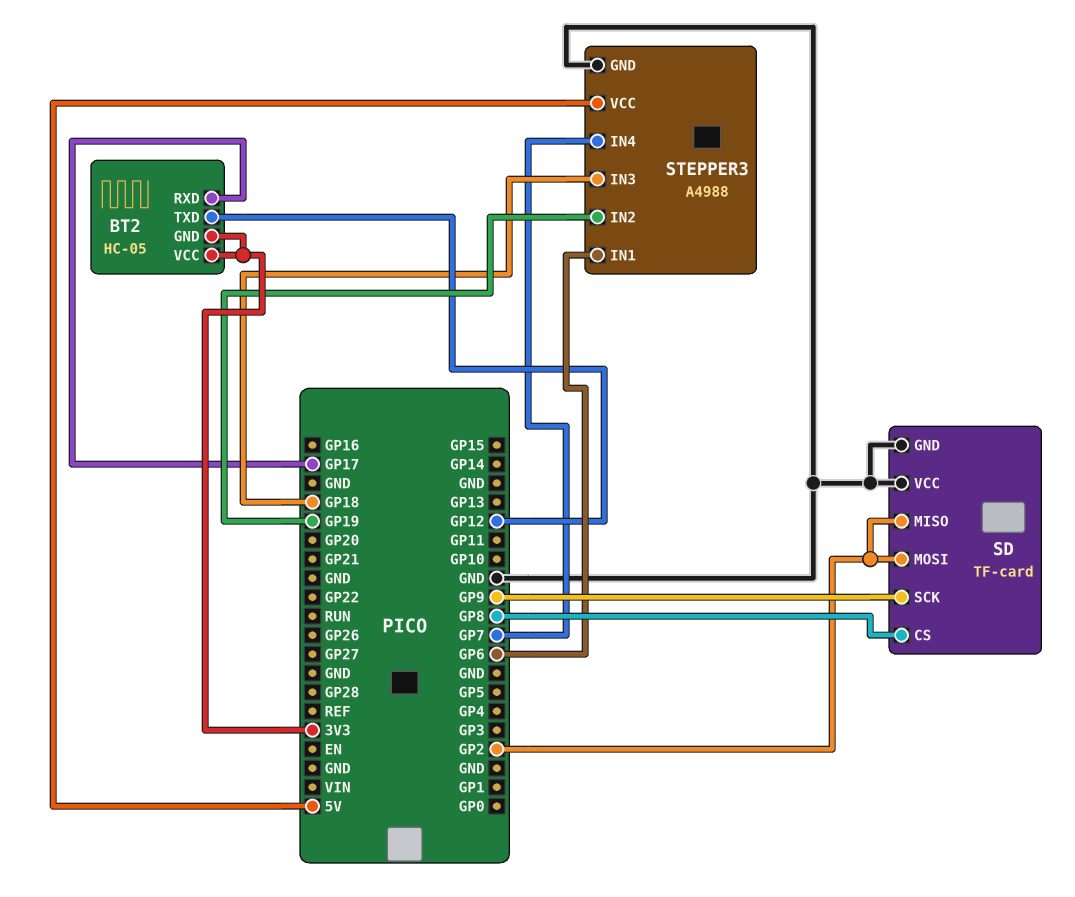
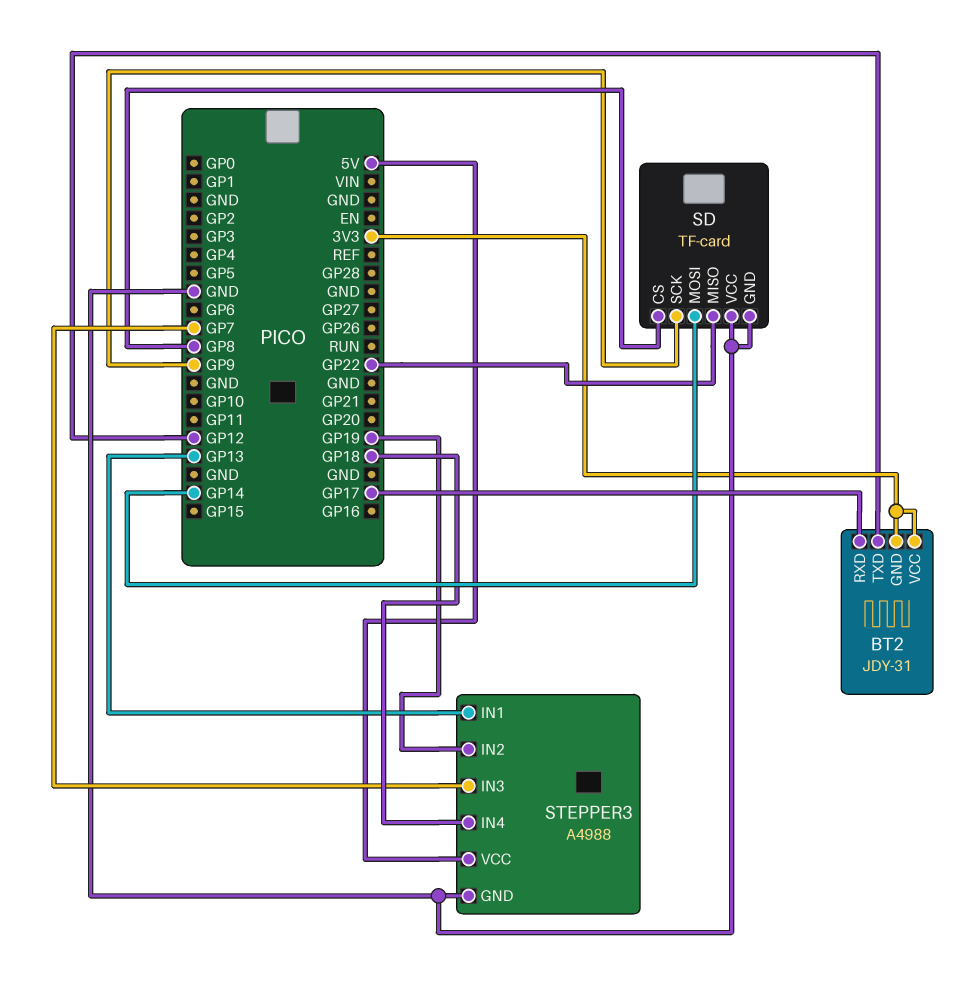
BT2: HC-05 -> JDY-31
SD pin MISO: GP2 -> GP22
SD pin MOSI: GP2 -> GP14
STEPPER3 pin IN1: GP6 -> GP13
STEPPER3 pin IN3: GP18 -> GP7
STEPPER3 pin IN4: GP7 -> GP18

